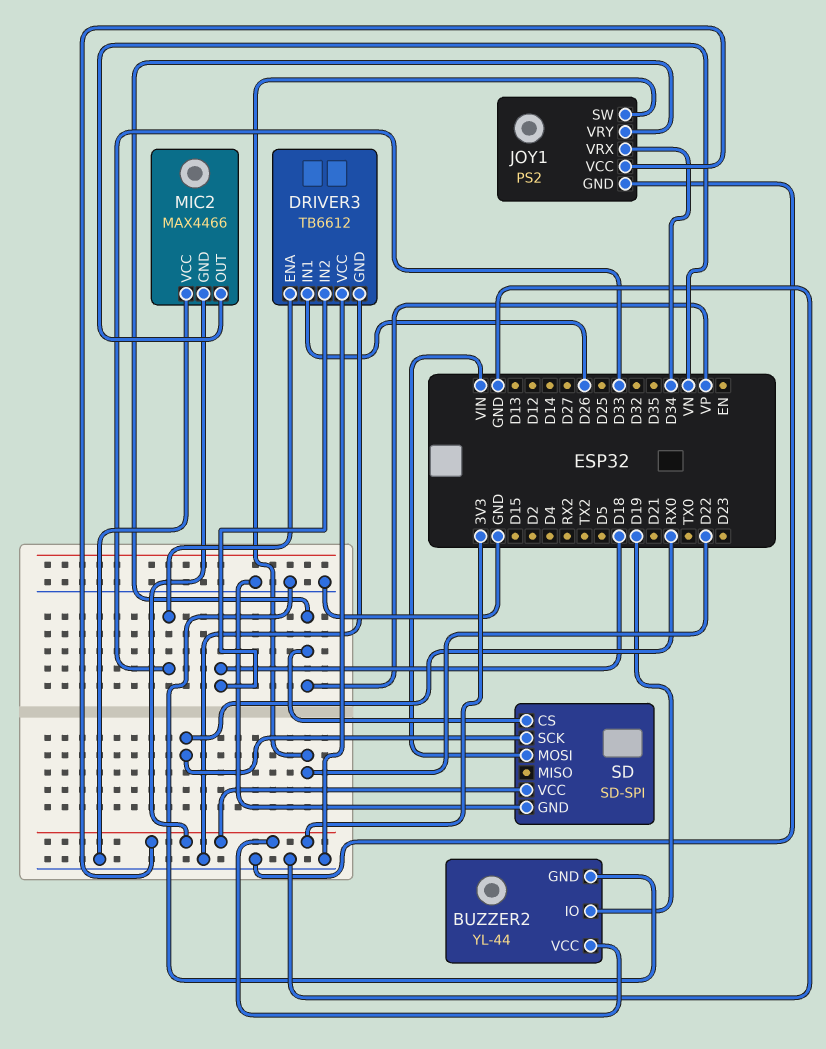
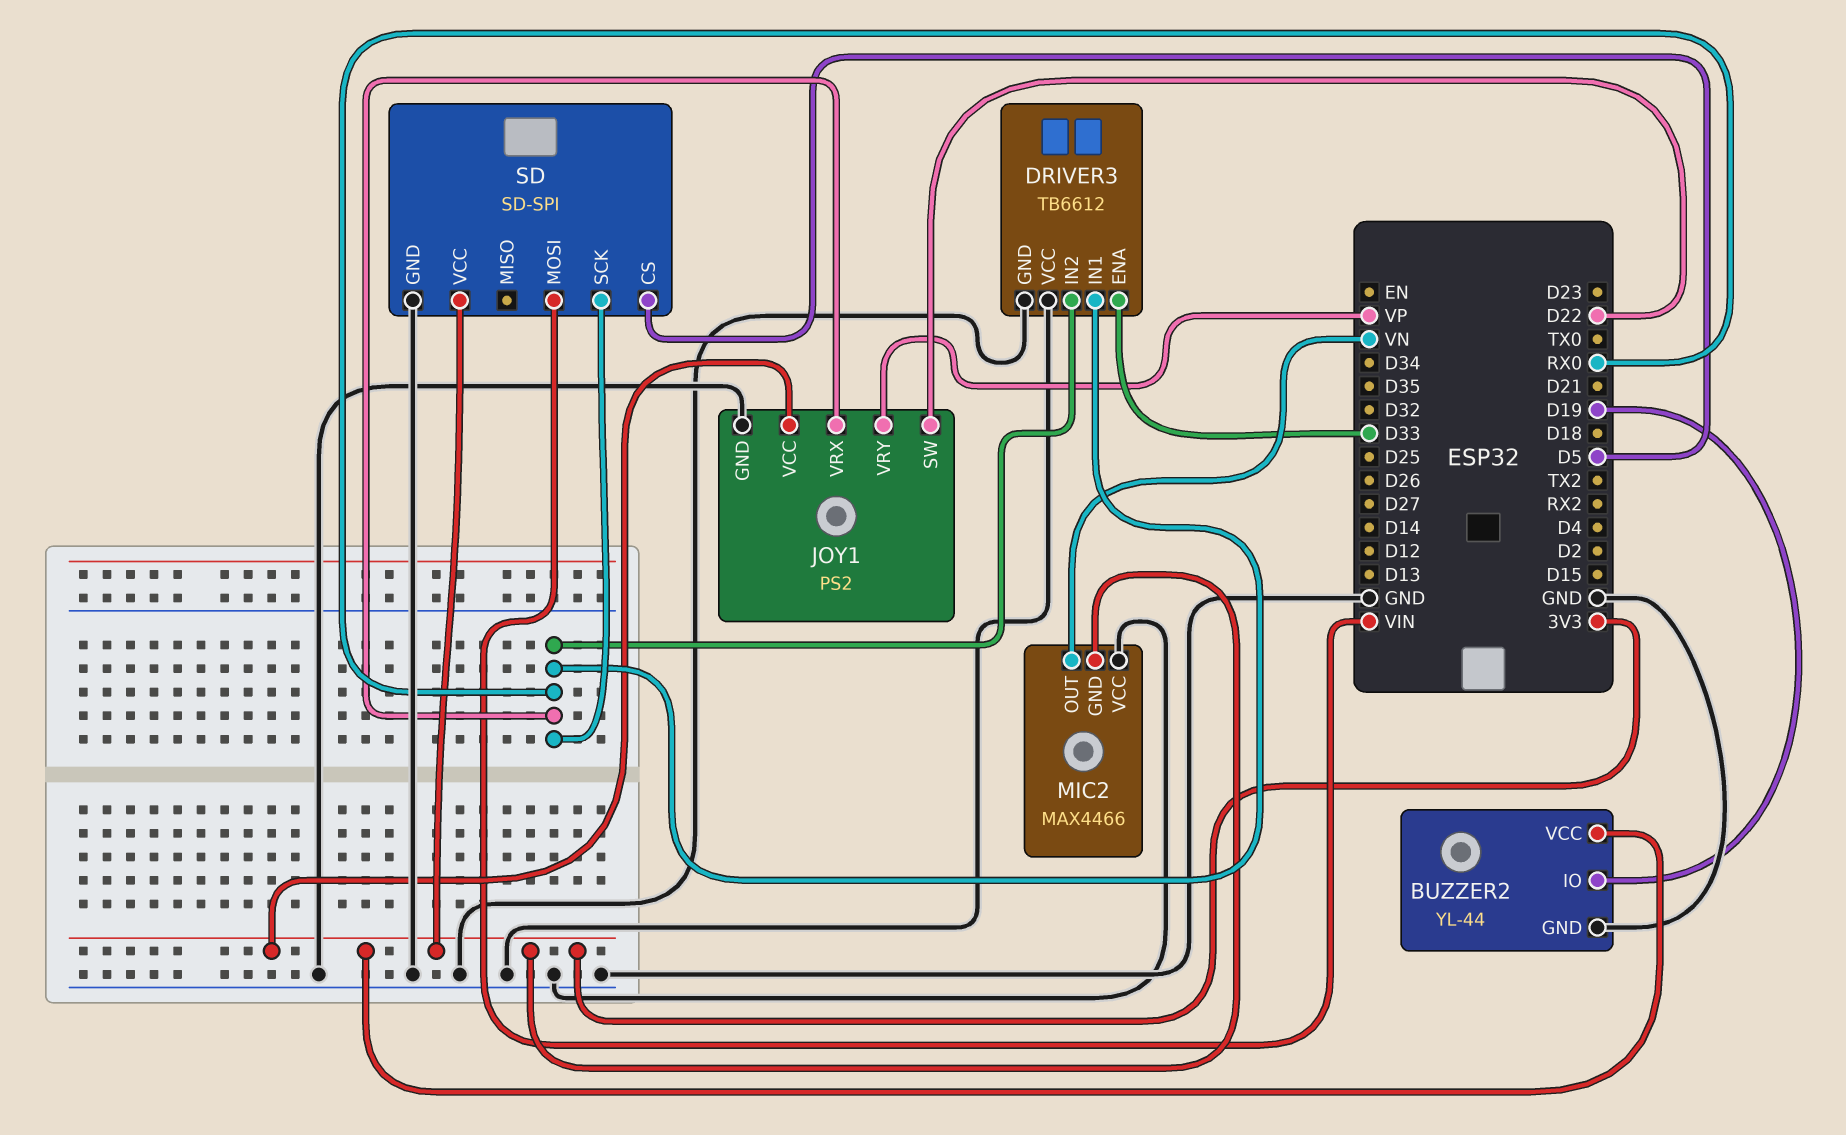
DRIVER3 pin IN1: D26 -> RX0
DRIVER3 pin IN2: D18 -> RX0
JOY1 pin VRX: D34 -> RX0
SD pin CS: VP -> D5

